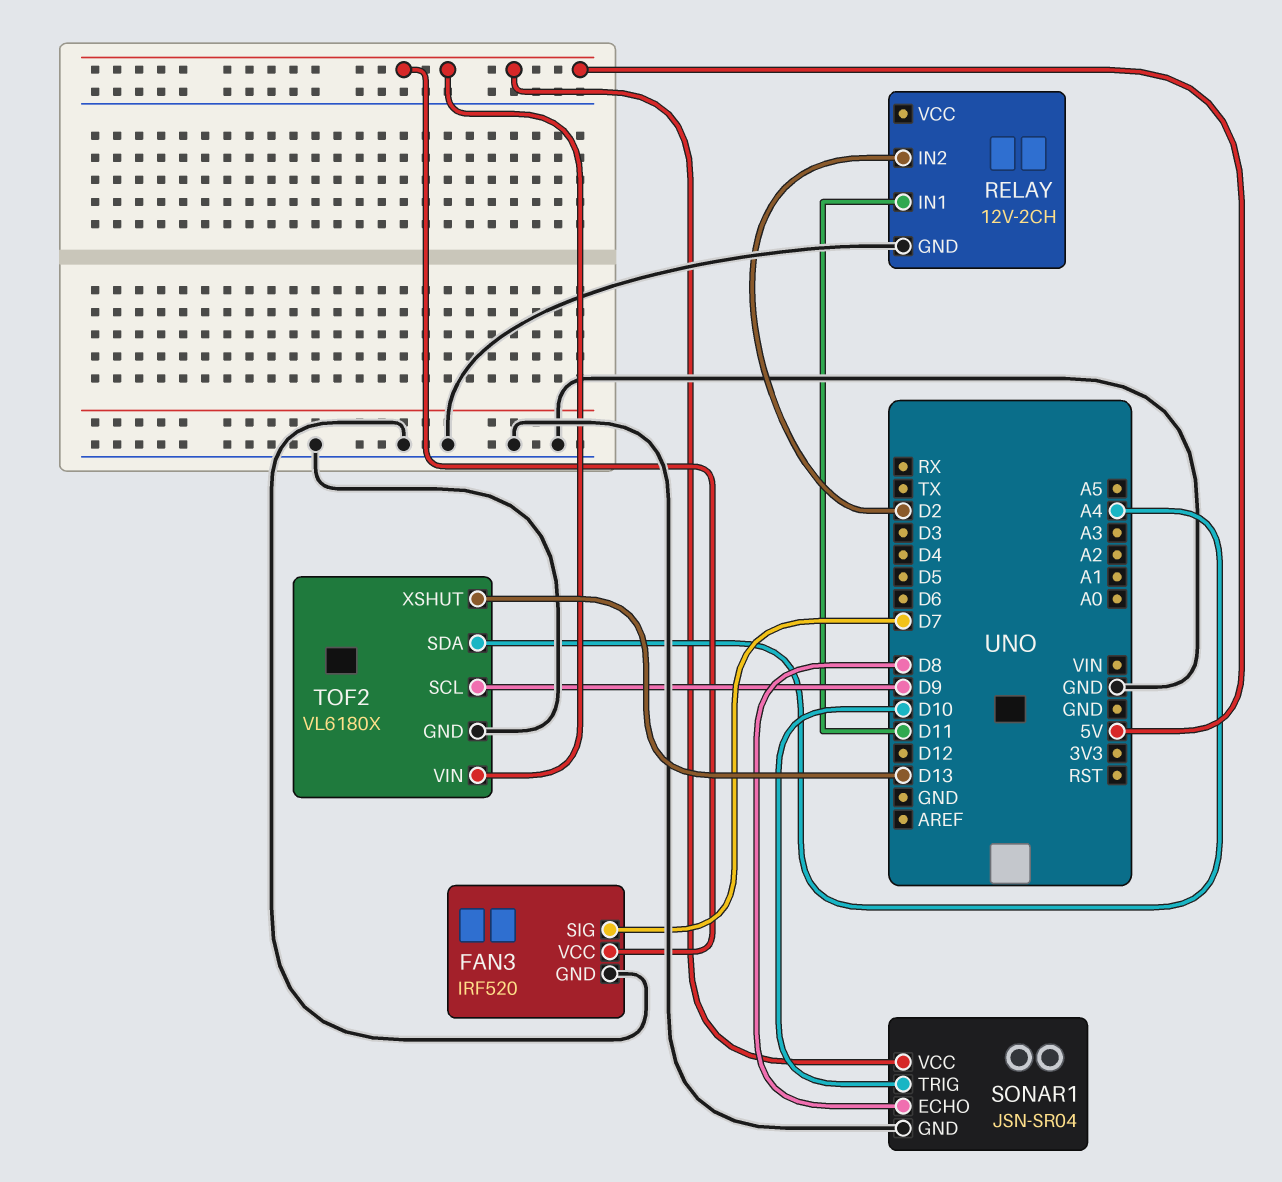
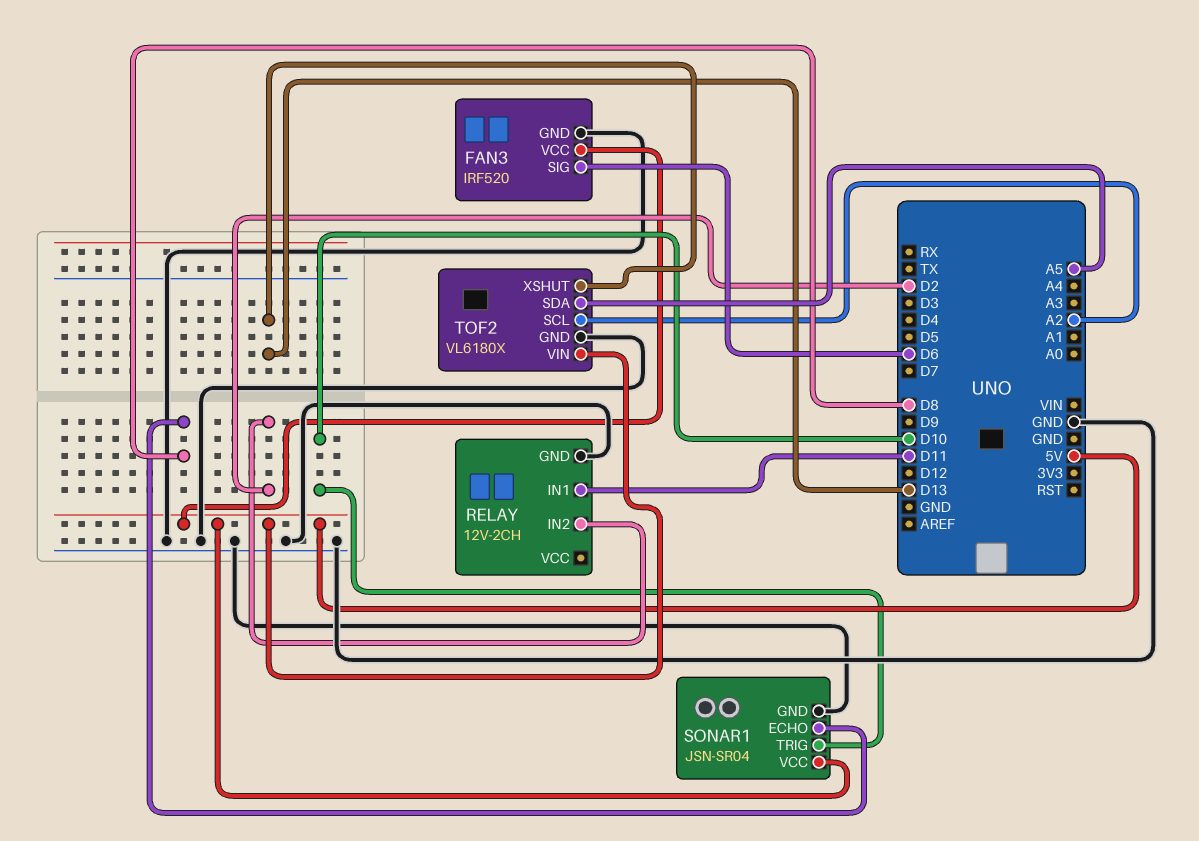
FAN3 pin SIG: D7 -> D6
TOF2 pin SCL: D9 -> A2
TOF2 pin SDA: A4 -> A5

